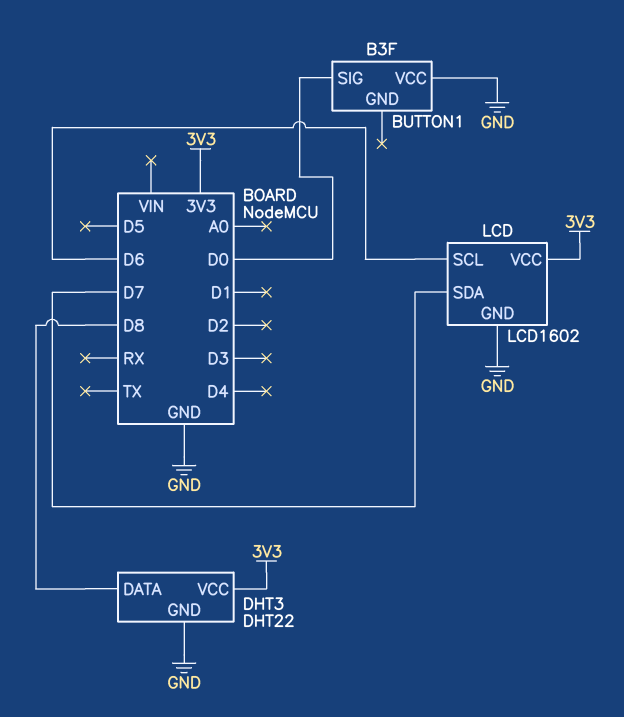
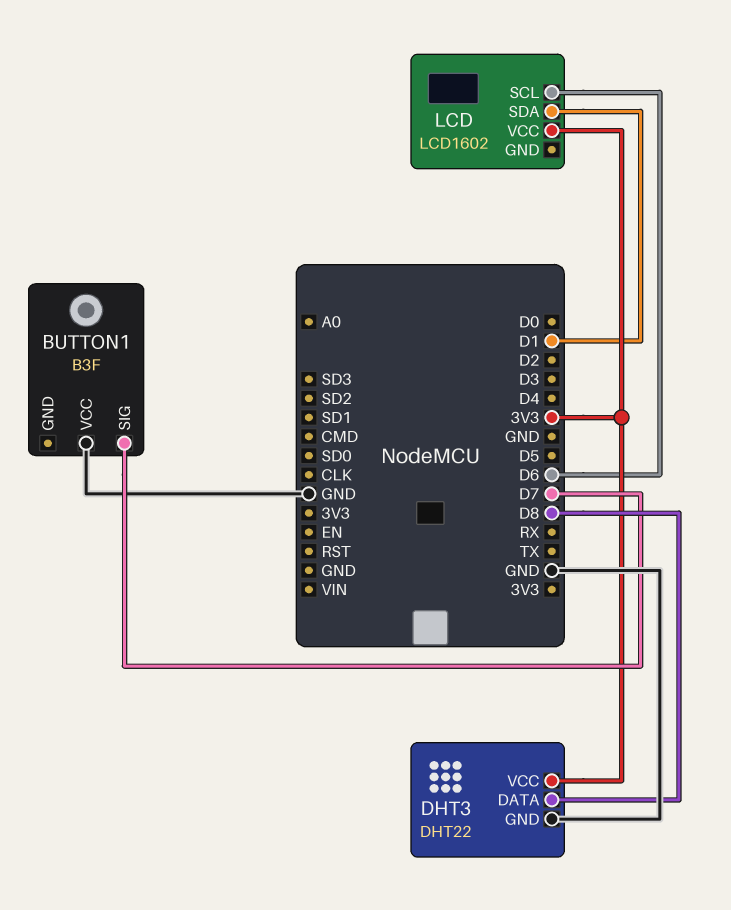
BUTTON1 pin SIG: D0 -> D7
LCD pin GND: GND -> none
LCD pin SDA: D7 -> D1

